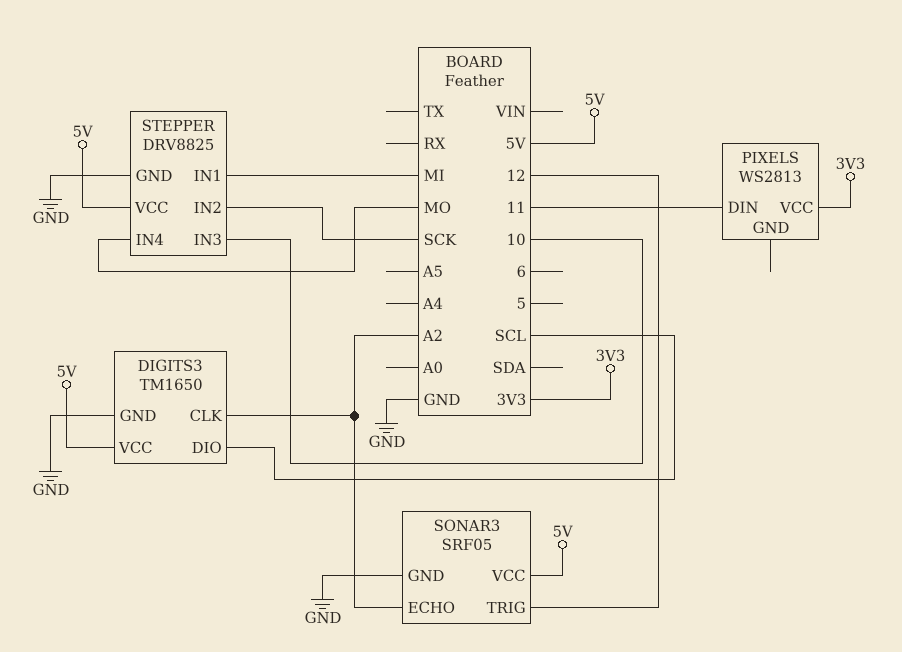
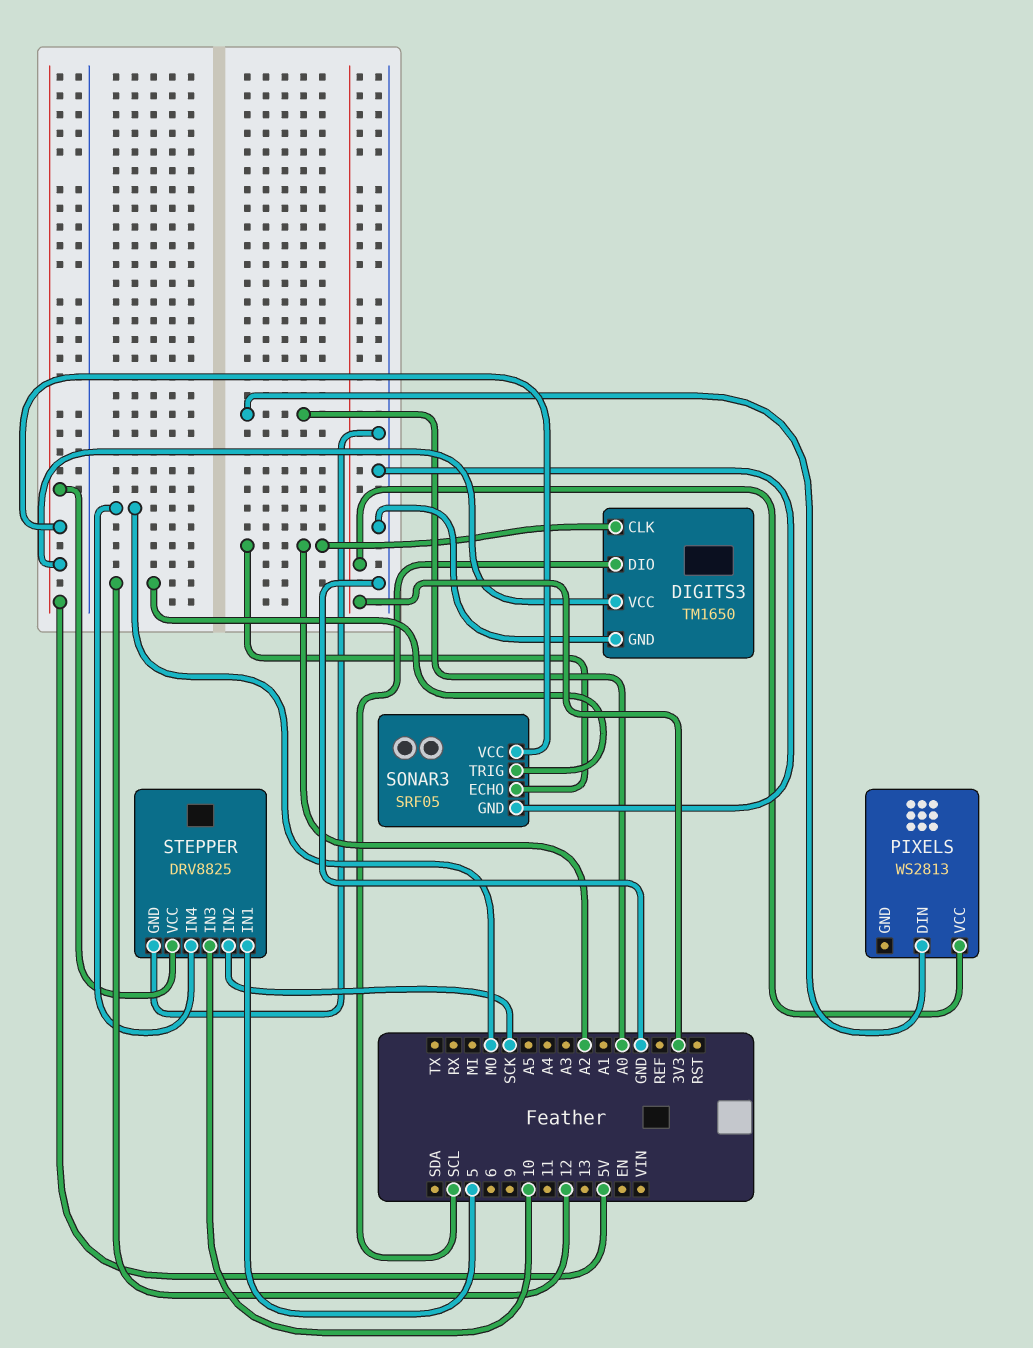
PIXELS pin DIN: 11 -> A0
STEPPER pin IN1: MI -> 5

